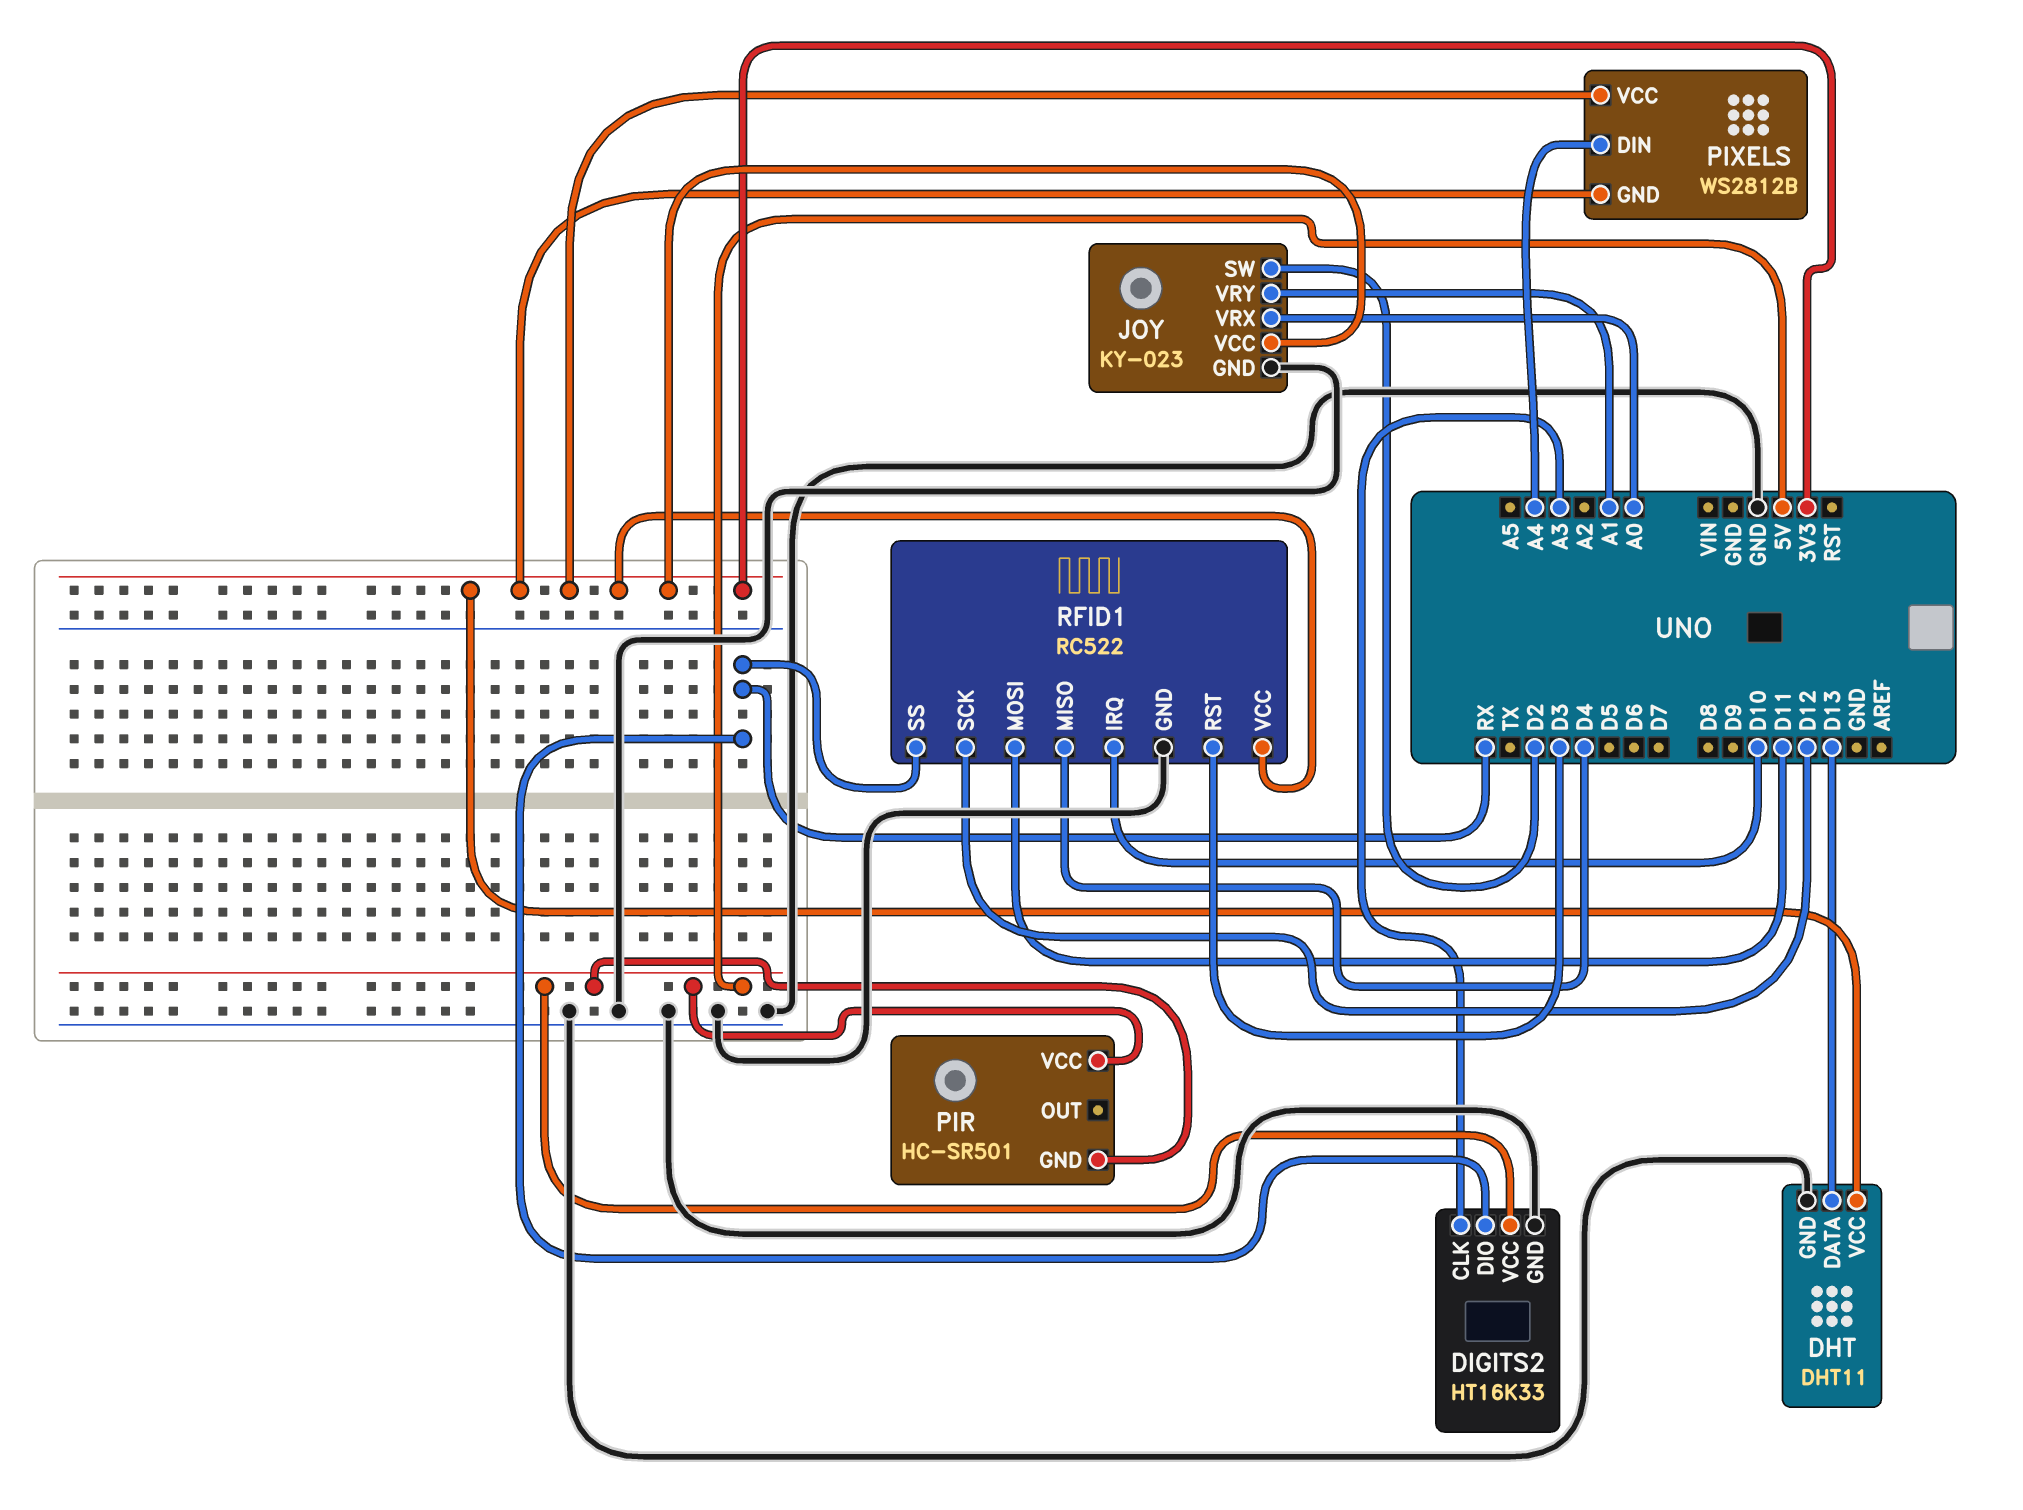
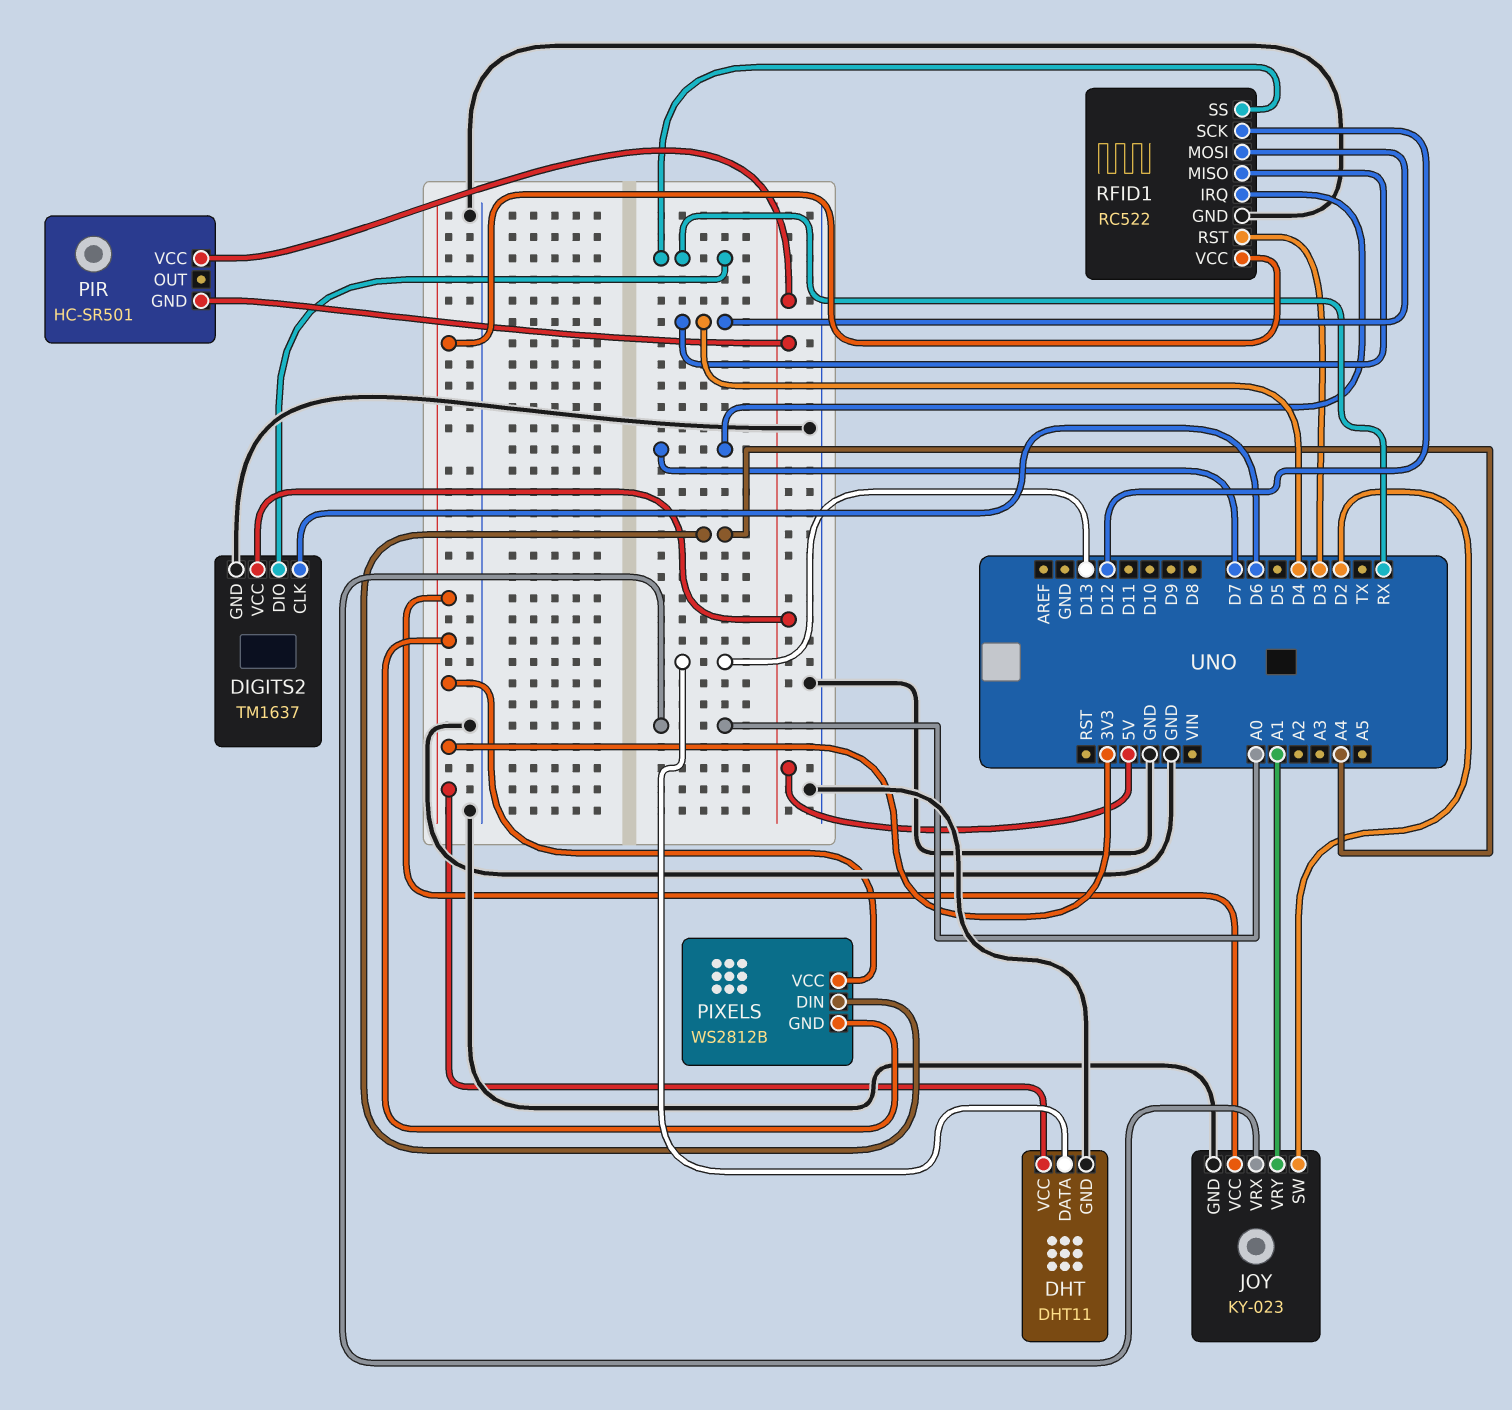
DIGITS2: HT16K33 -> TM1637
DIGITS2 pin CLK: A3 -> D6
RFID1 pin IRQ: D10 -> D7
RFID1 pin MOSI: D11 -> D4

